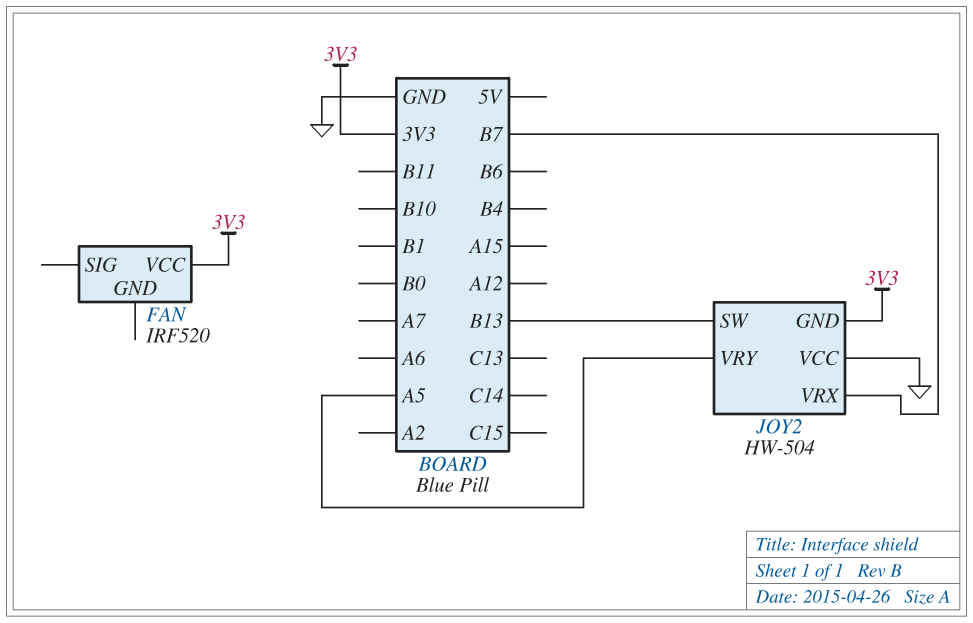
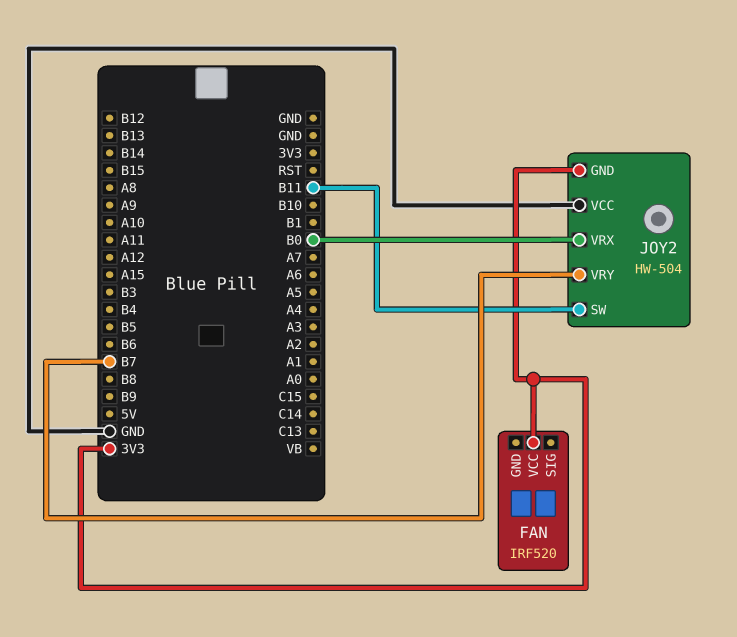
JOY2 pin SW: B13 -> B11
JOY2 pin VRX: B7 -> B0
JOY2 pin VRY: A5 -> B7

